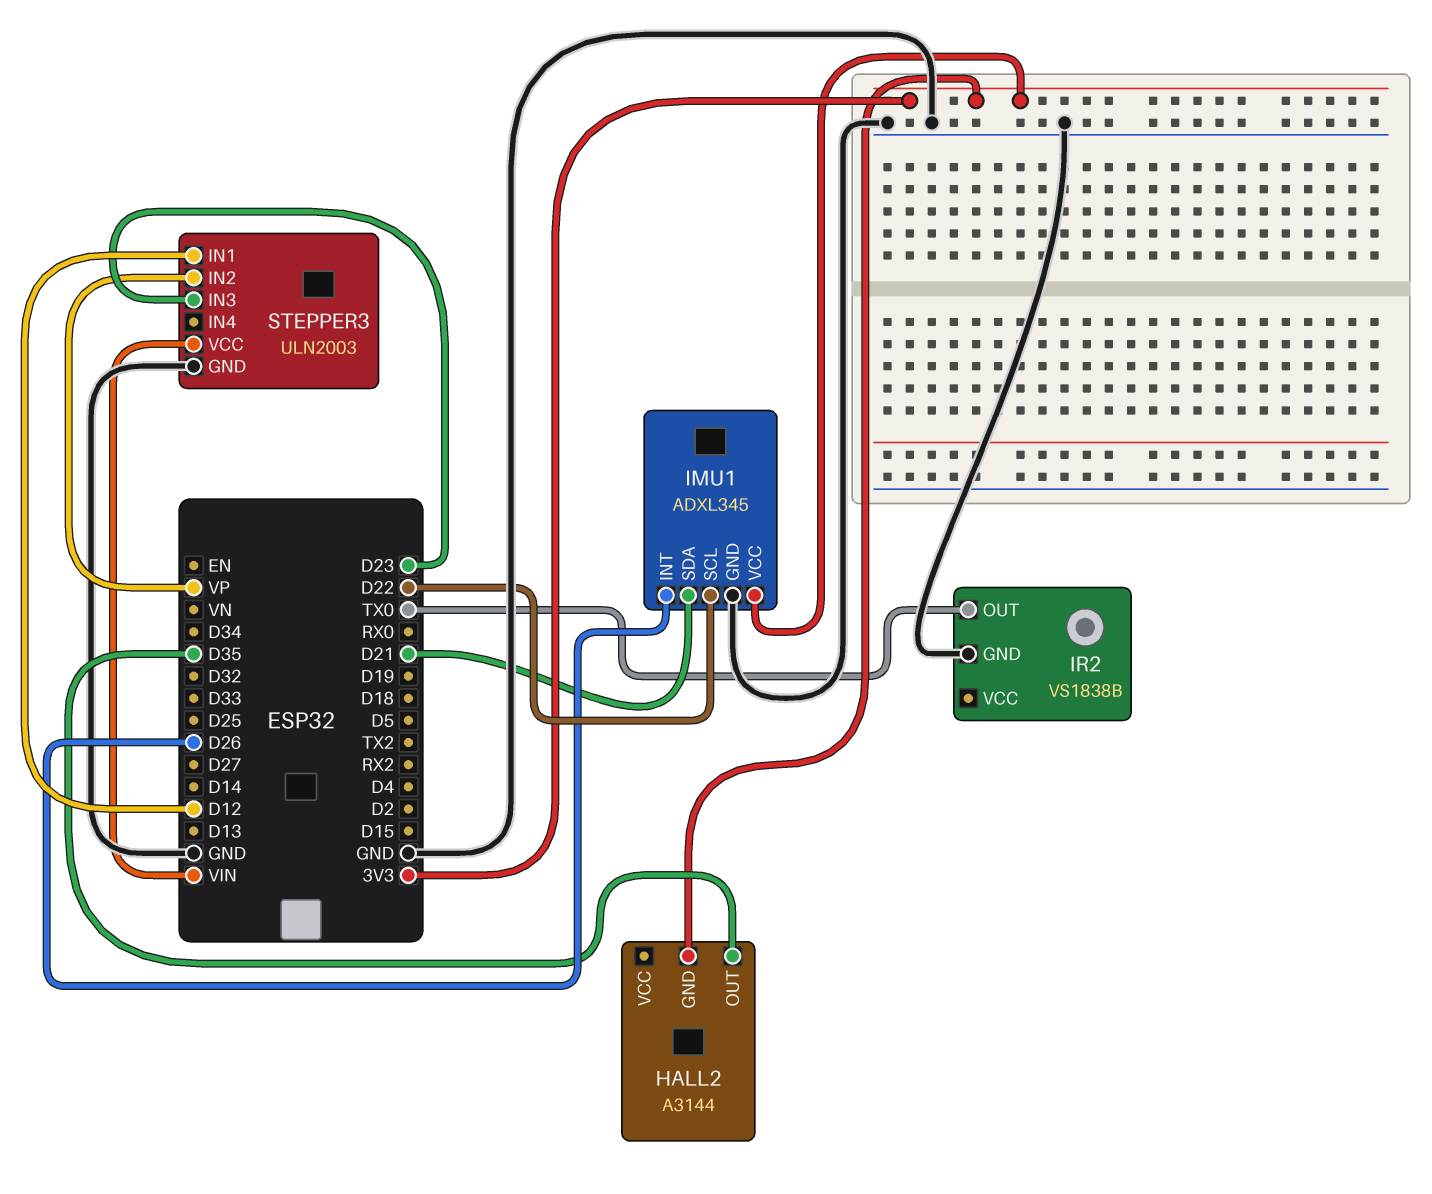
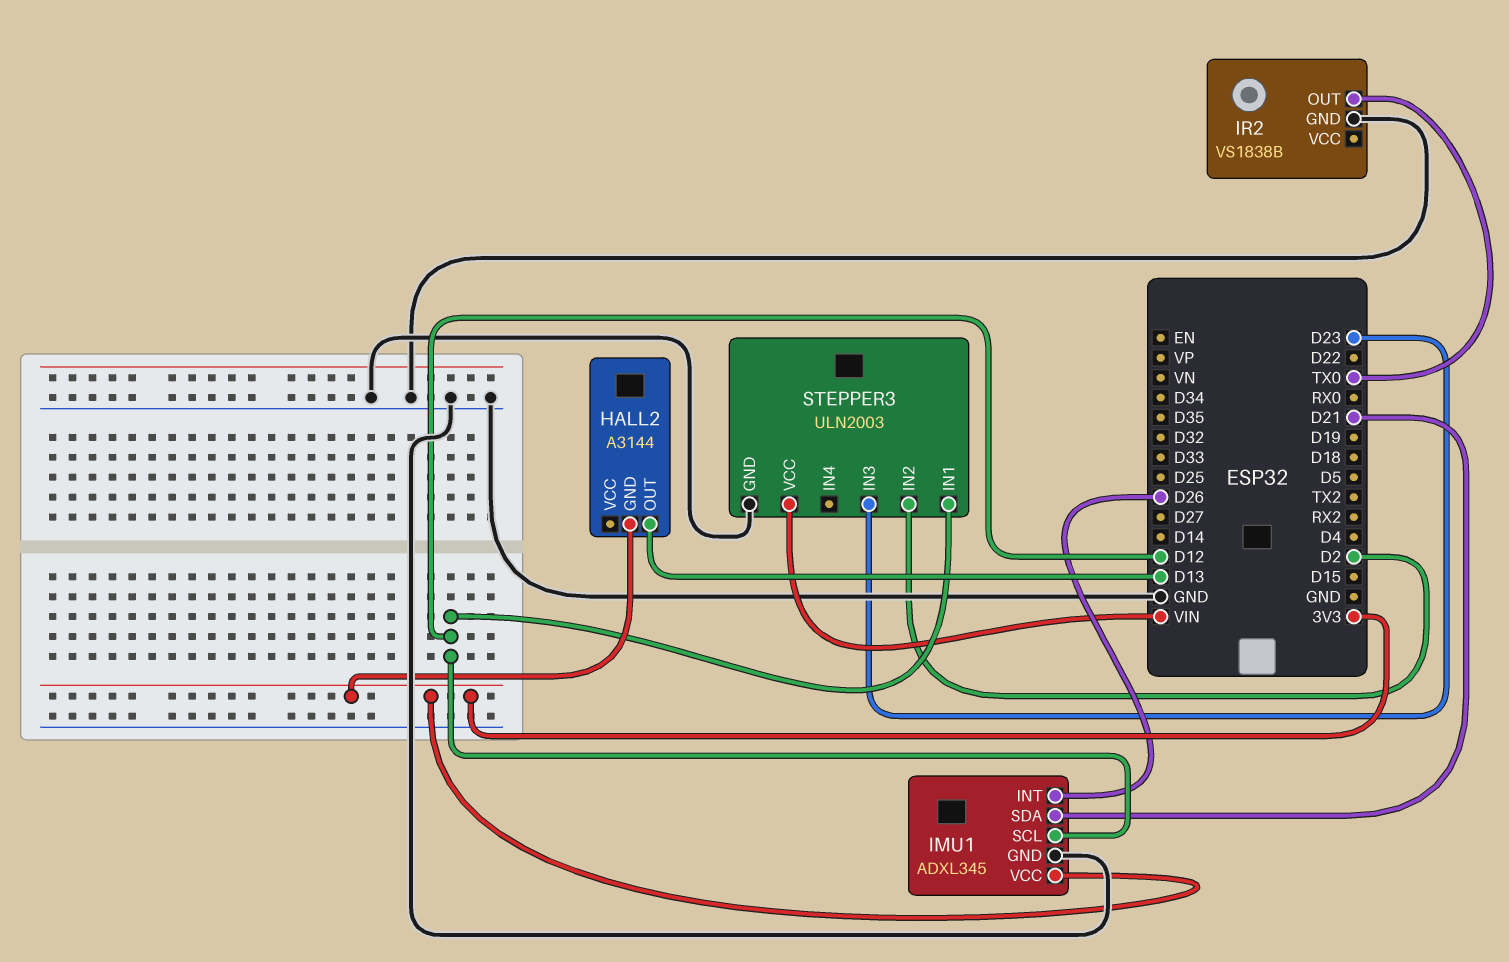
HALL2 pin OUT: D35 -> D13
IMU1 pin SCL: D22 -> D12
STEPPER3 pin IN2: VP -> D2

